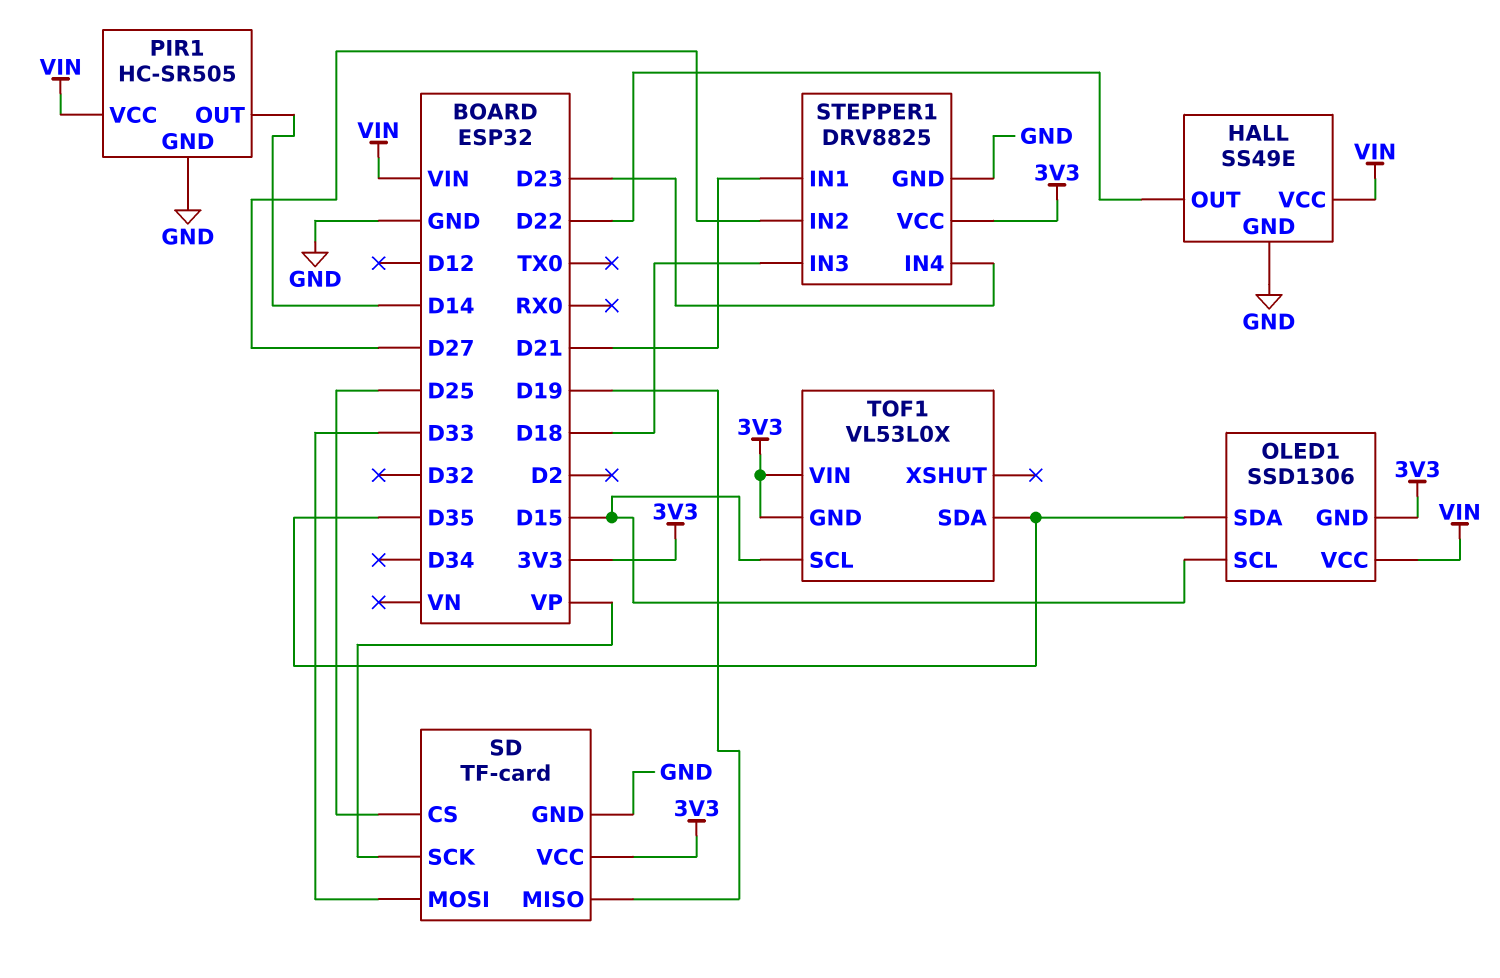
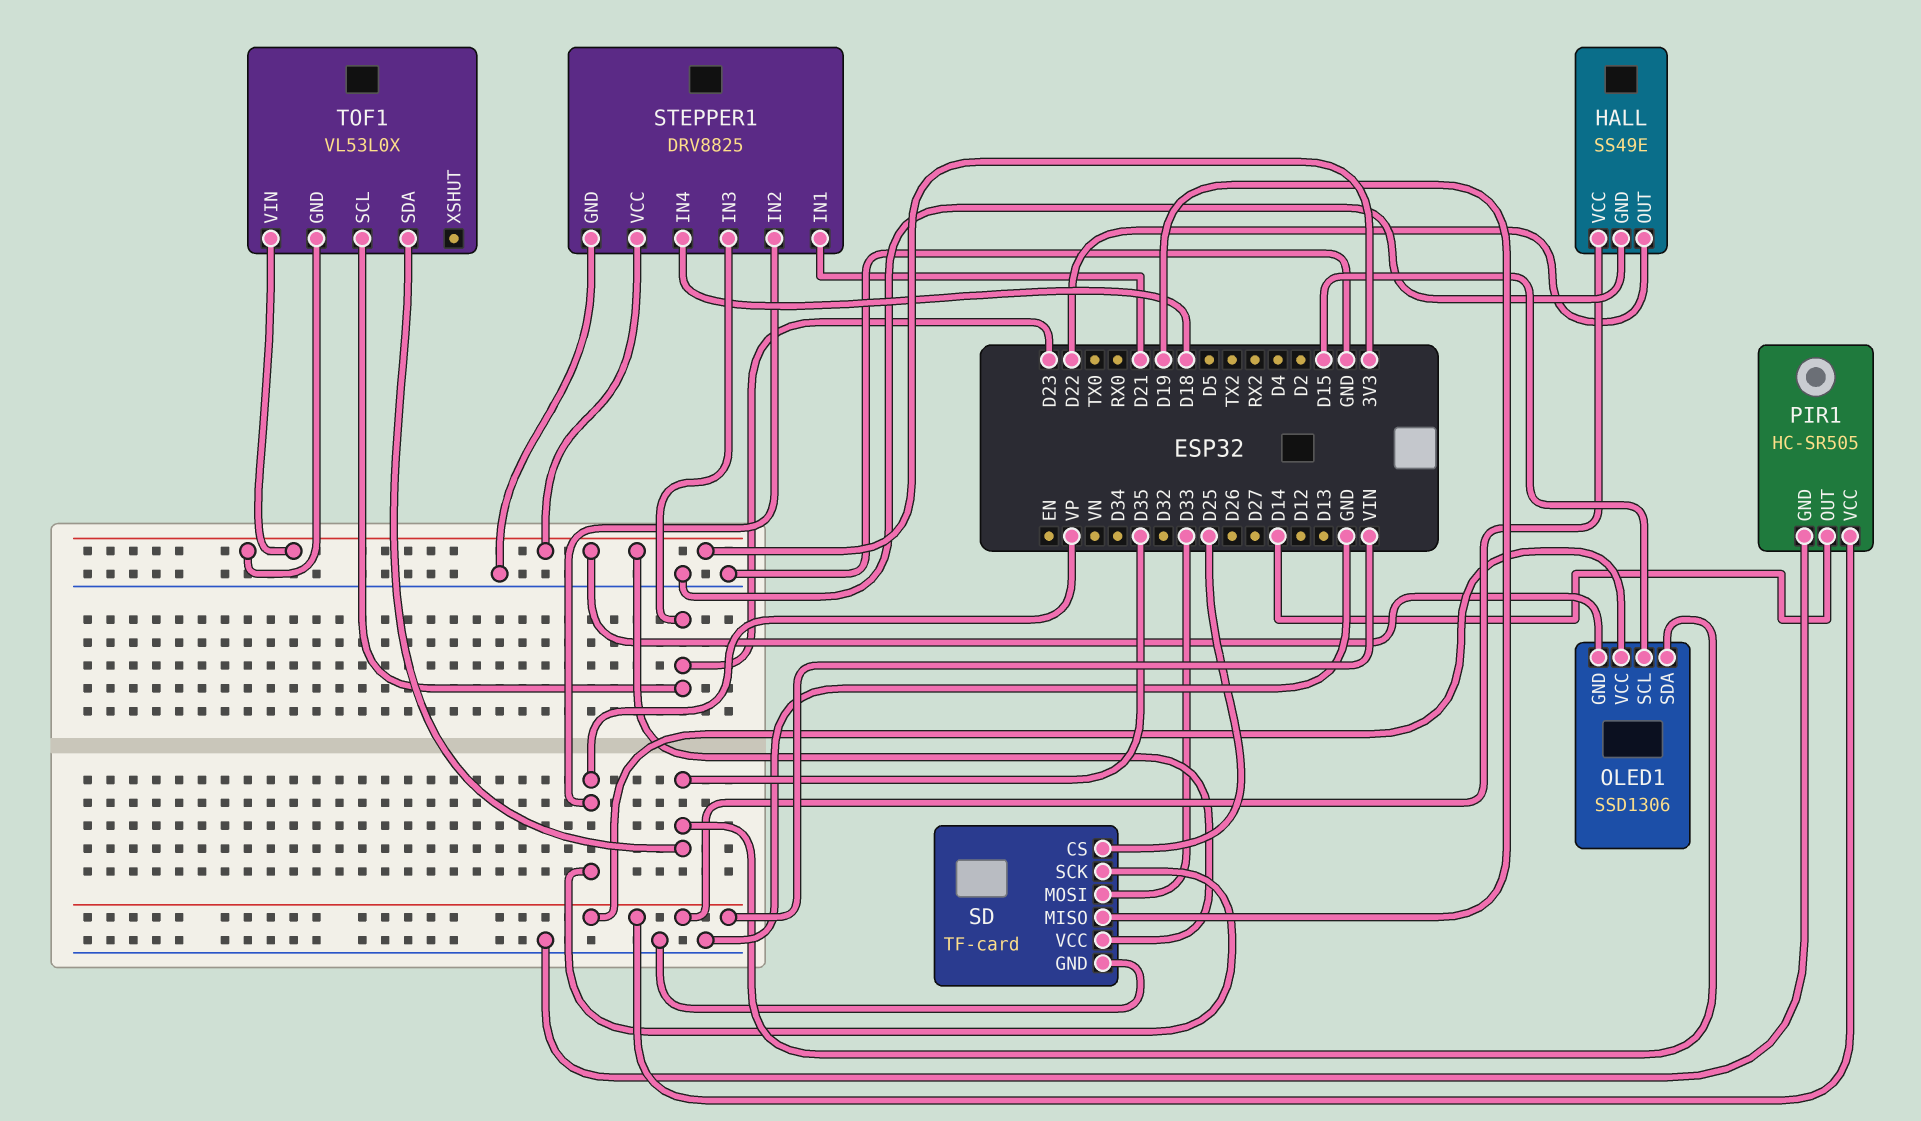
STEPPER1 pin IN2: D27 -> VP
STEPPER1 pin IN3: D18 -> D23
STEPPER1 pin IN4: D23 -> D18
TOF1 pin SCL: D15 -> D23

